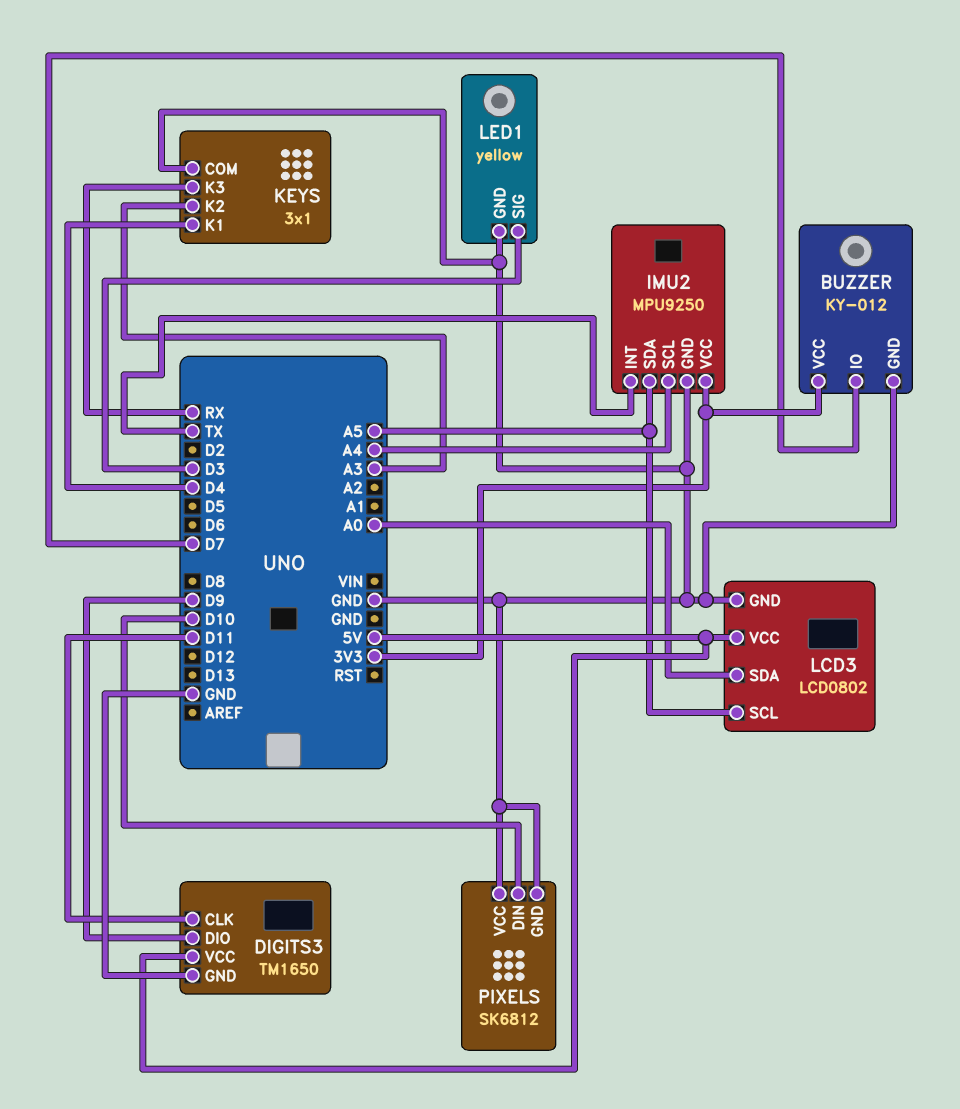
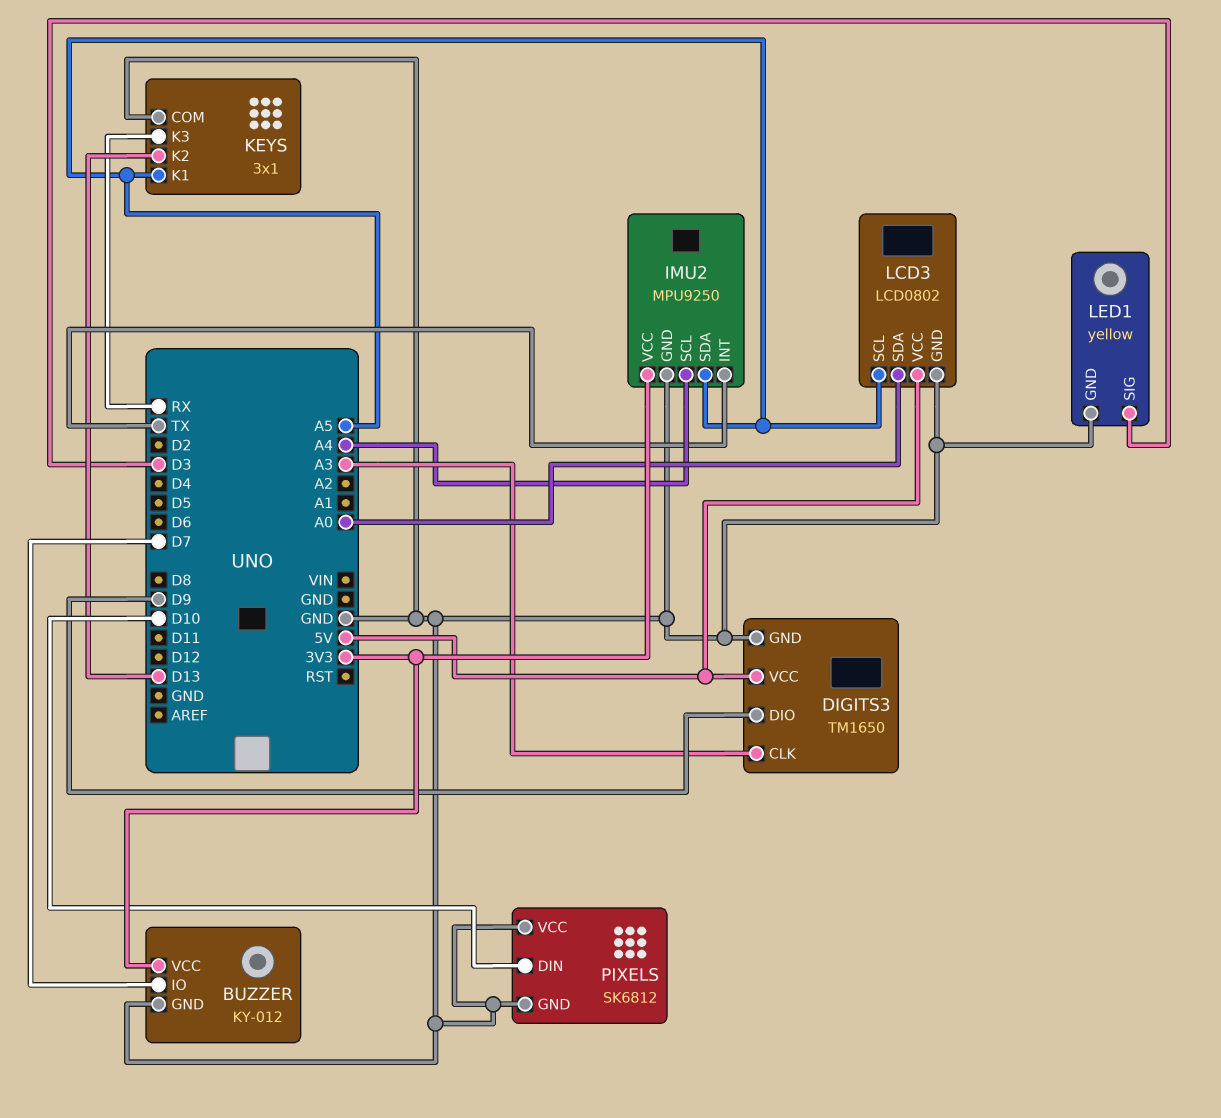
DIGITS3 pin CLK: D11 -> A3
KEYS pin K1: D4 -> A5
KEYS pin K2: A3 -> D13

